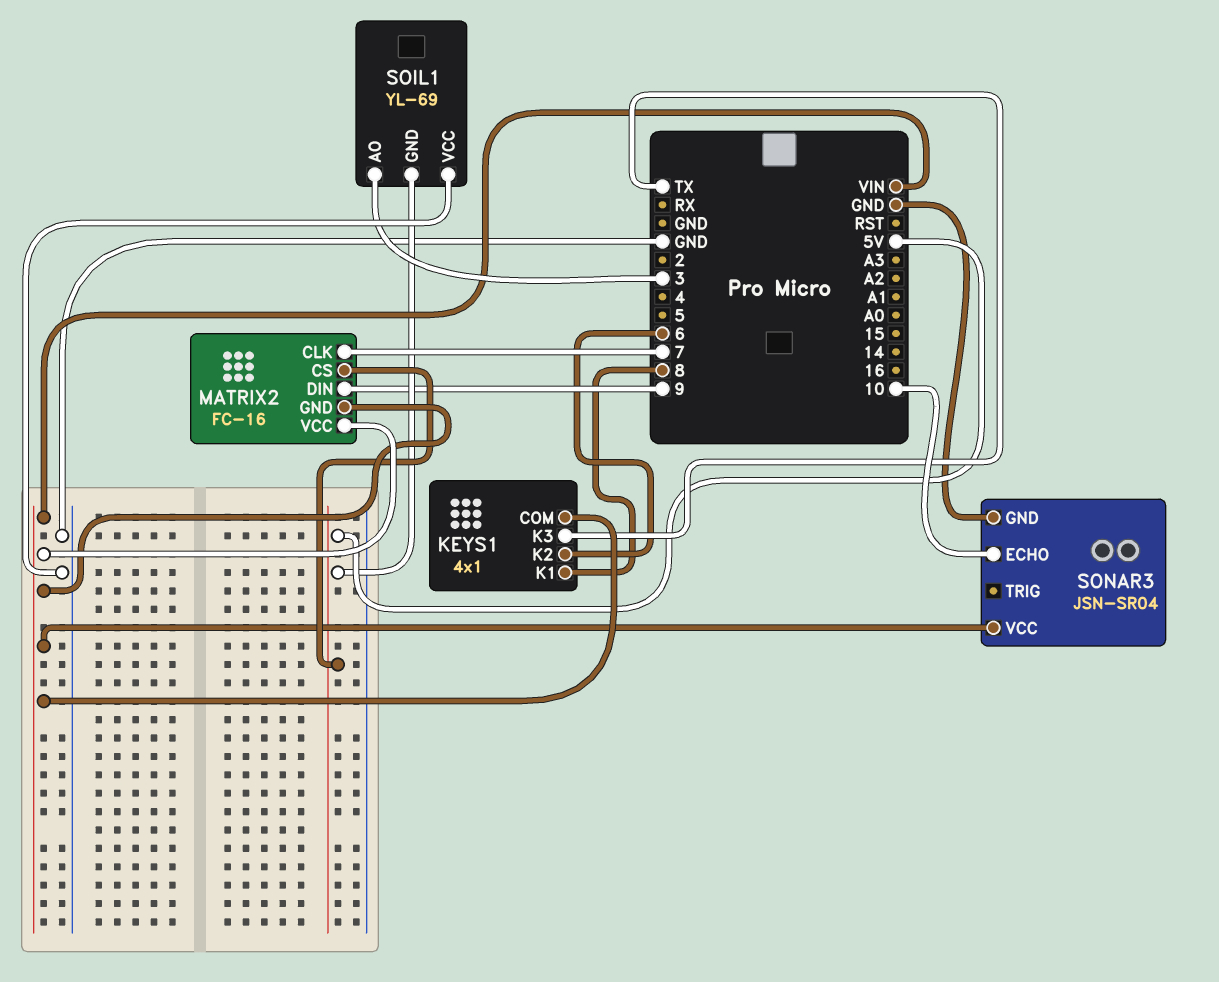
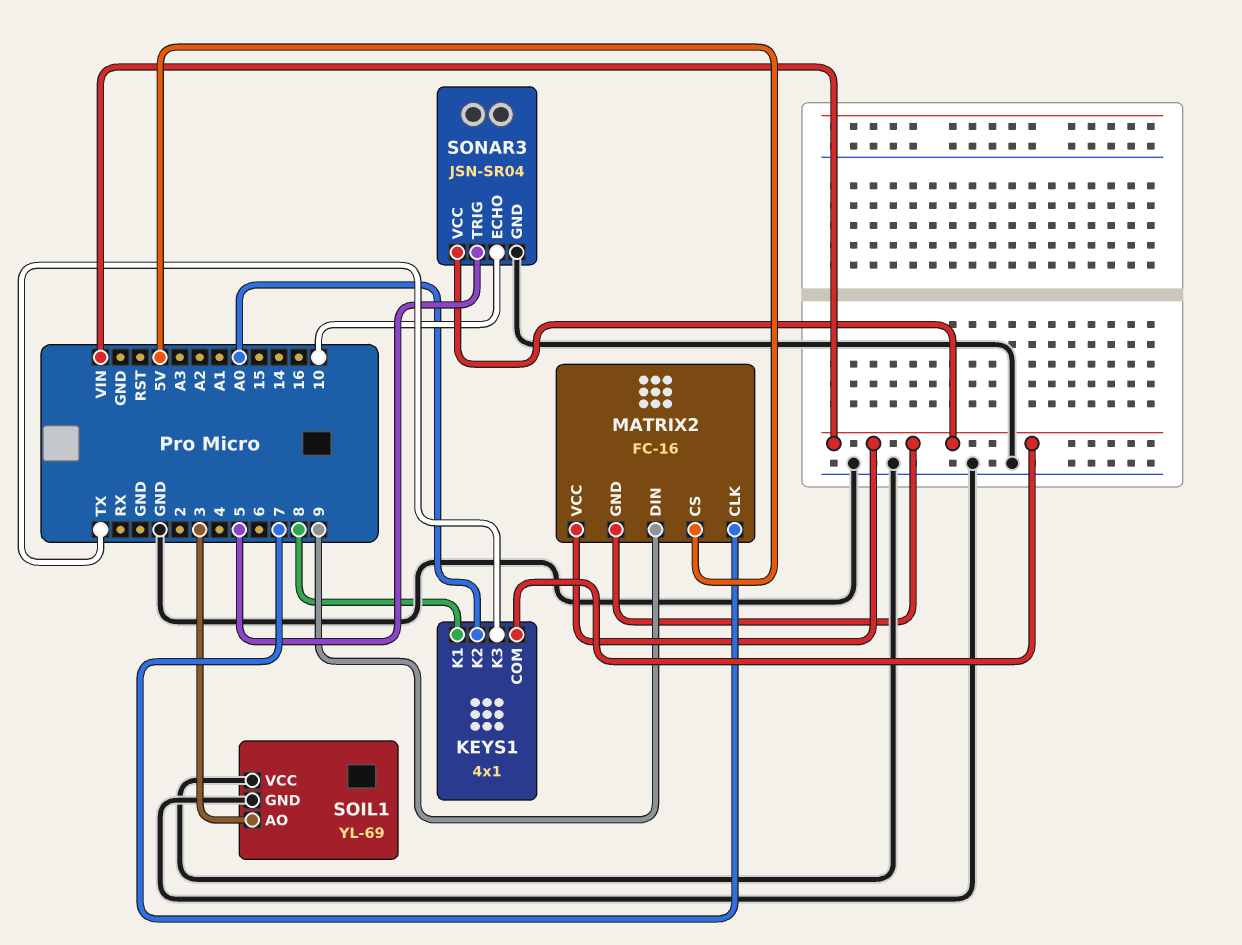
KEYS1 pin K2: 6 -> A0
SOIL1 pin GND: 5V -> GND
SONAR3 pin TRIG: none -> 5

